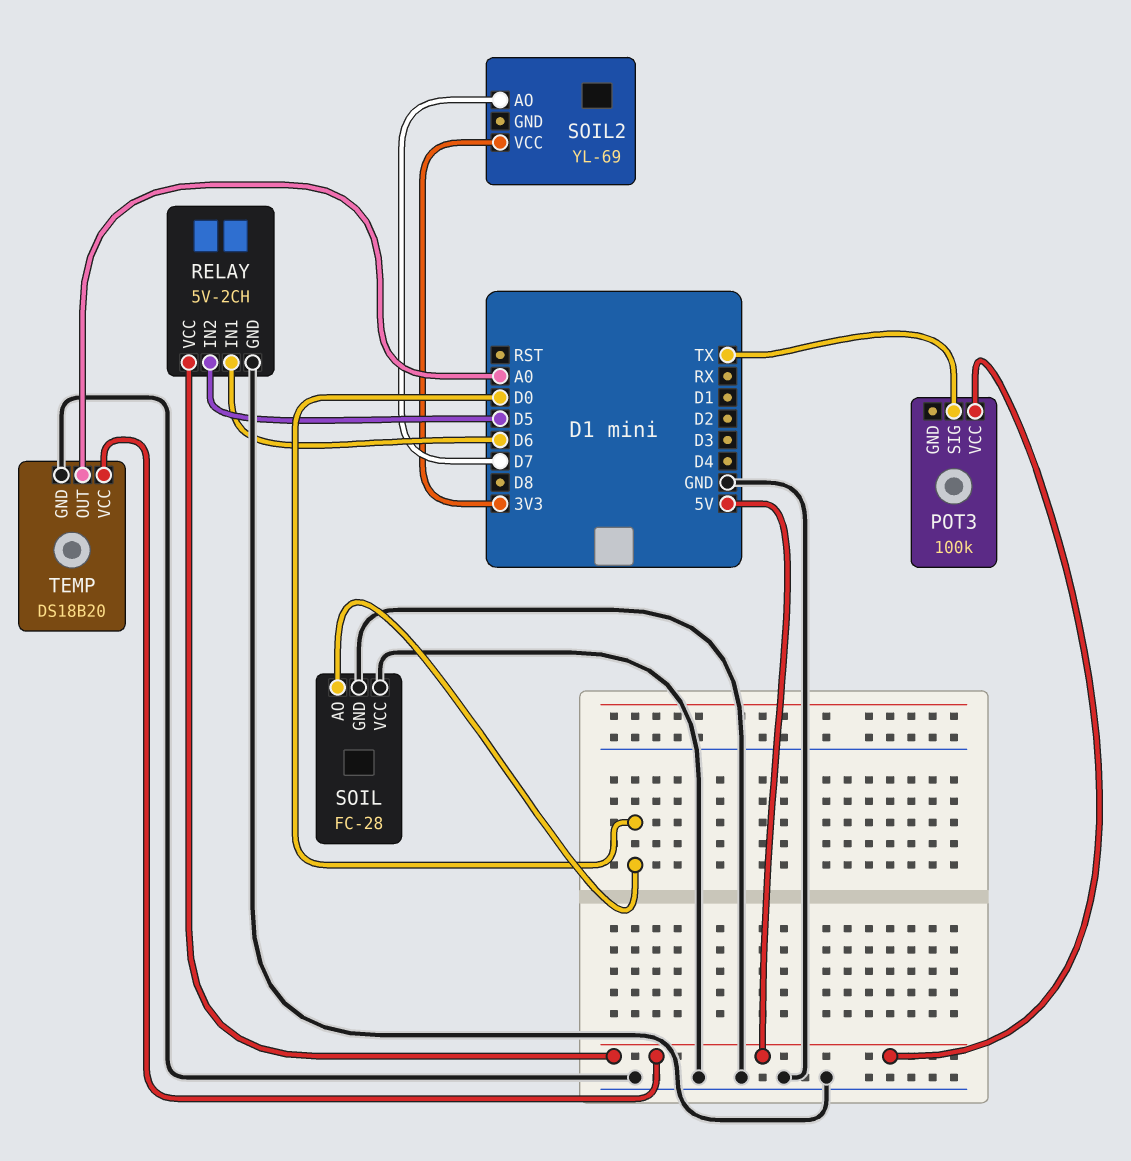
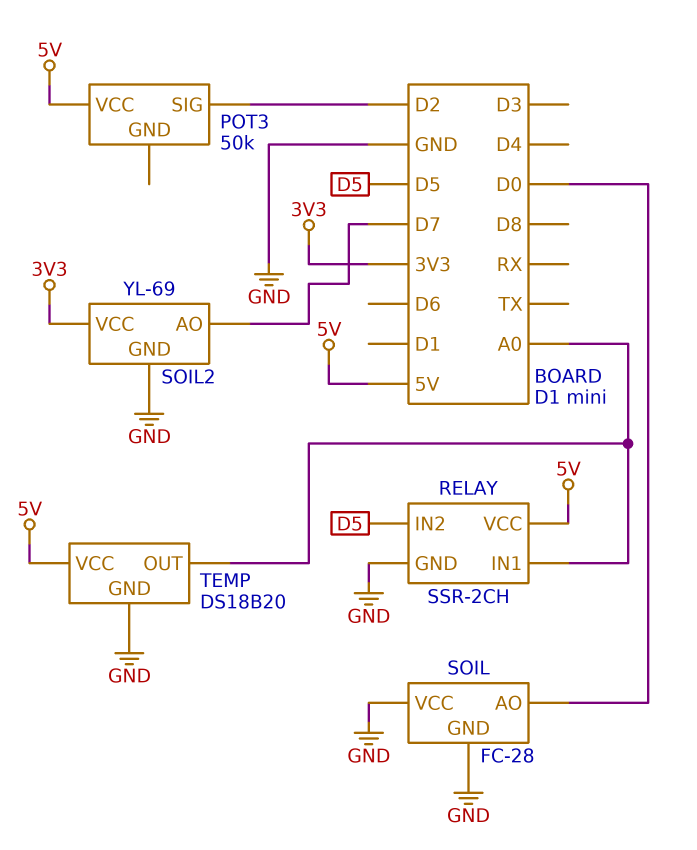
POT3: 100k -> 50k
POT3 pin SIG: TX -> D2
RELAY: 5V-2CH -> SSR-2CH
RELAY pin IN1: D6 -> A0
SOIL2 pin GND: none -> GND

